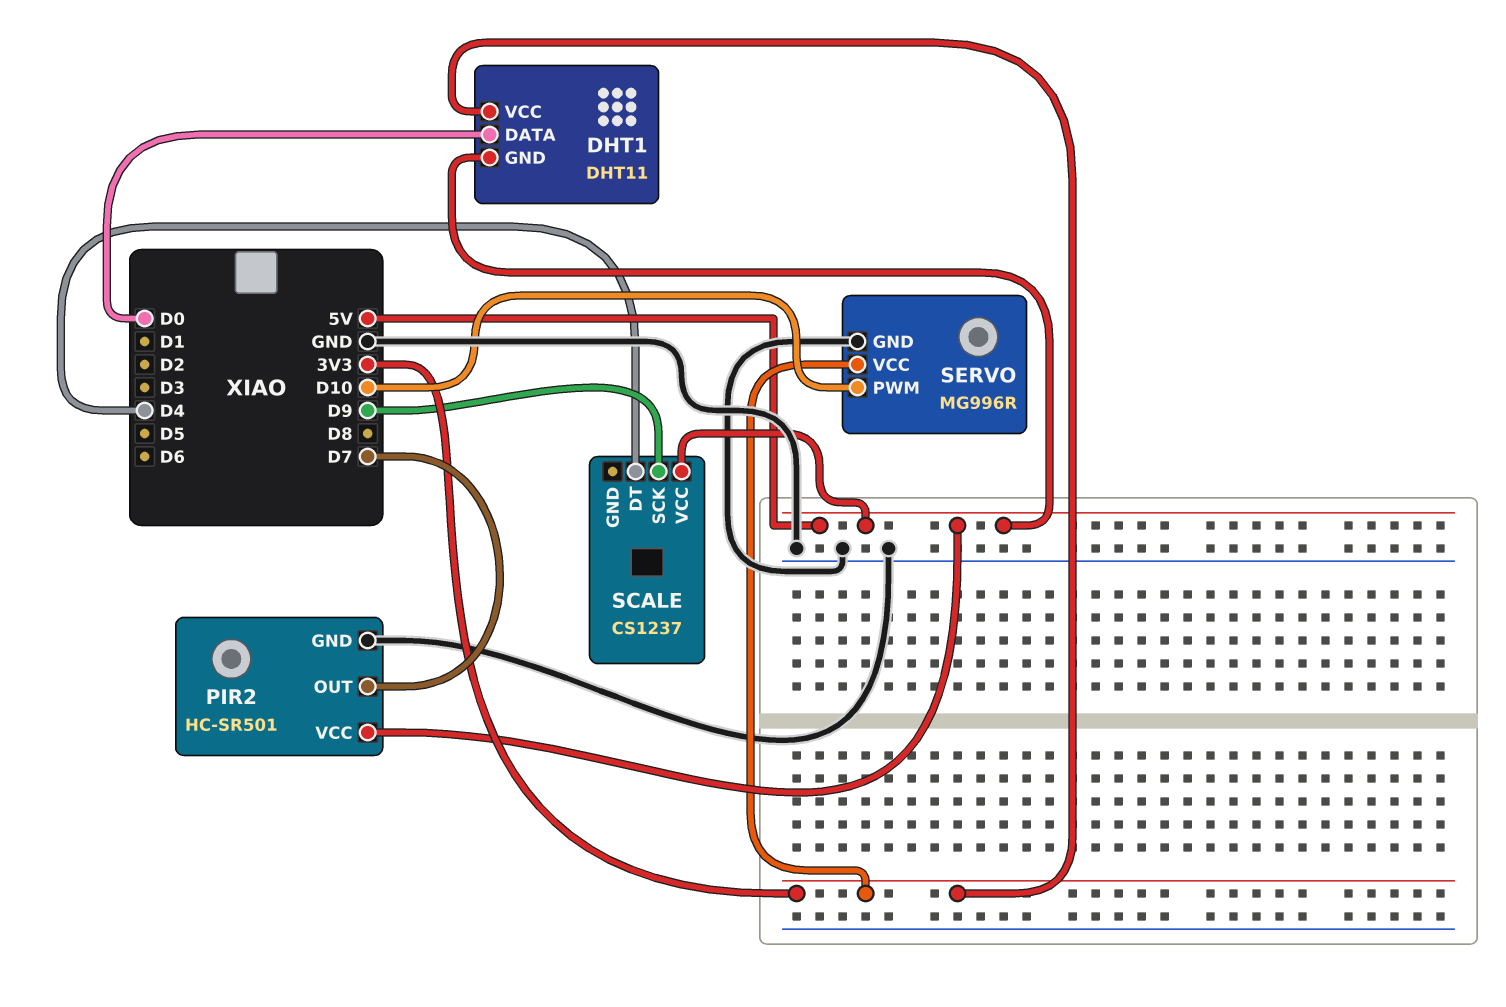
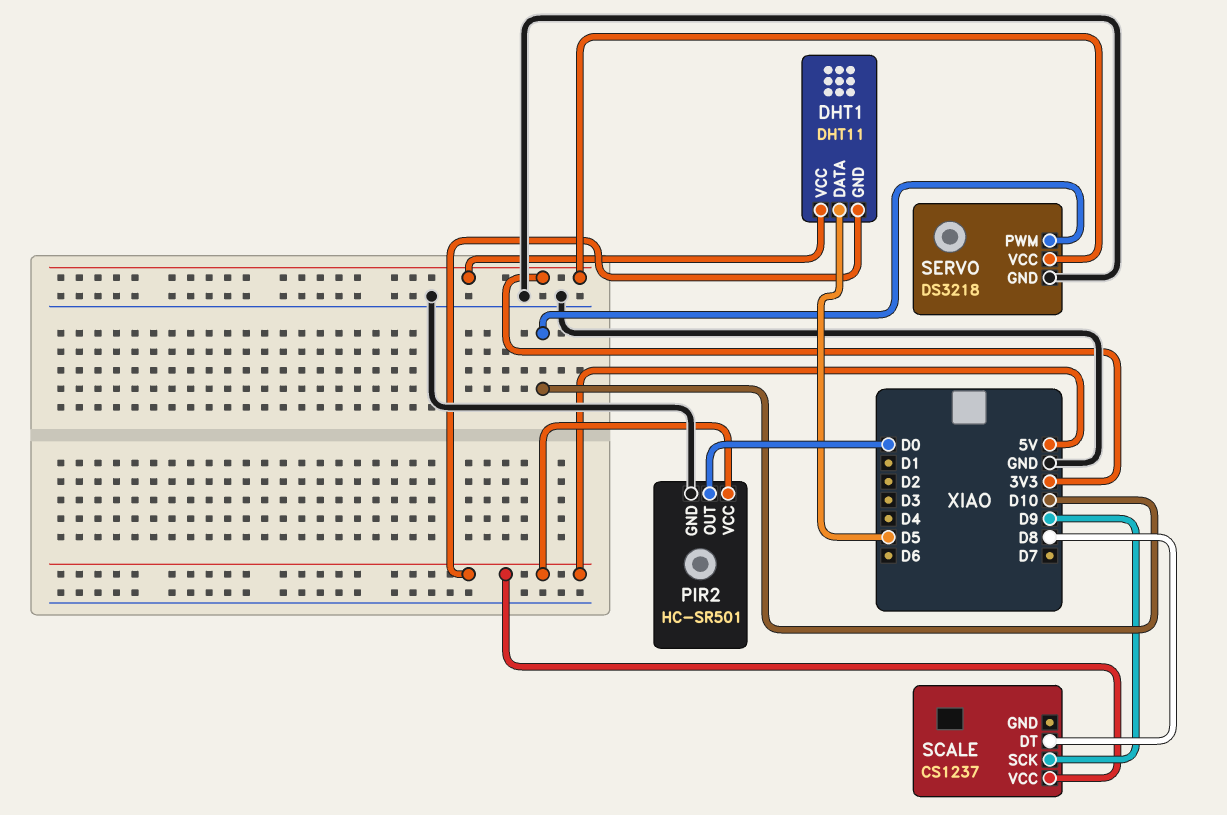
DHT1 pin DATA: D0 -> D5
PIR2 pin OUT: D7 -> D0
SCALE pin DT: D4 -> D8
SERVO: MG996R -> DS3218

